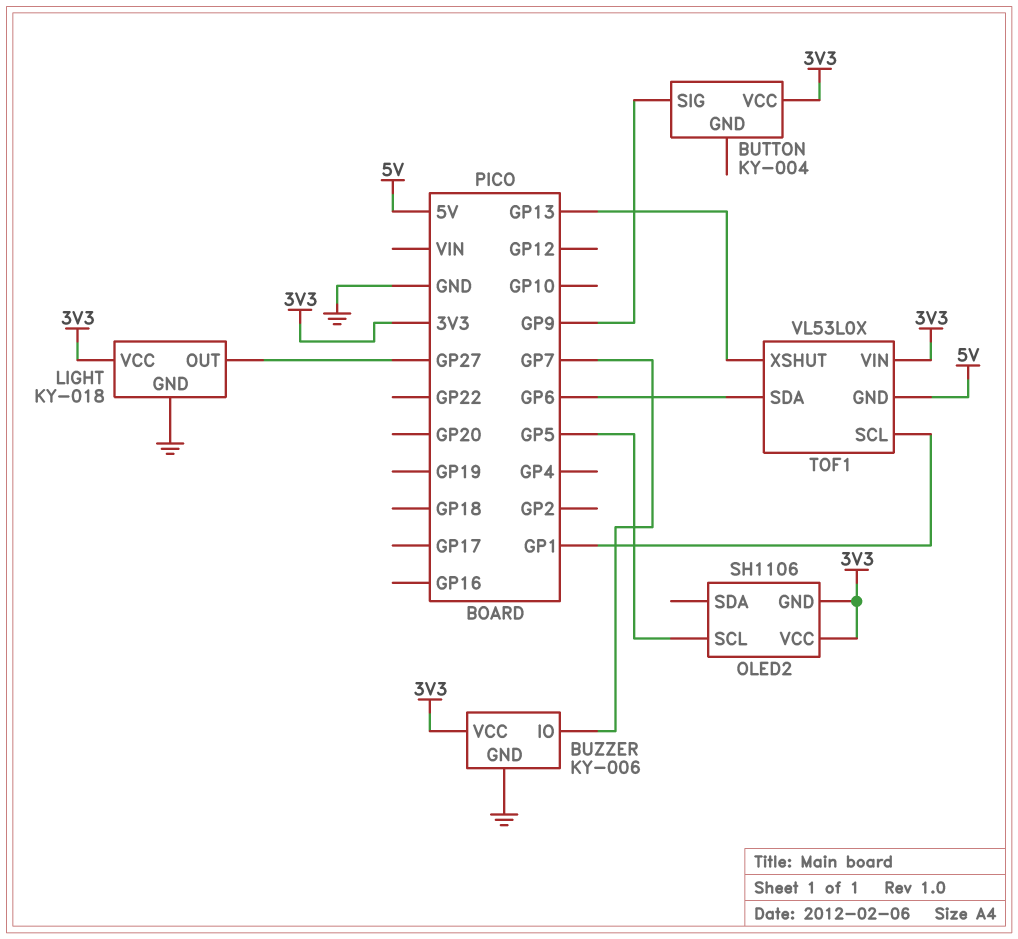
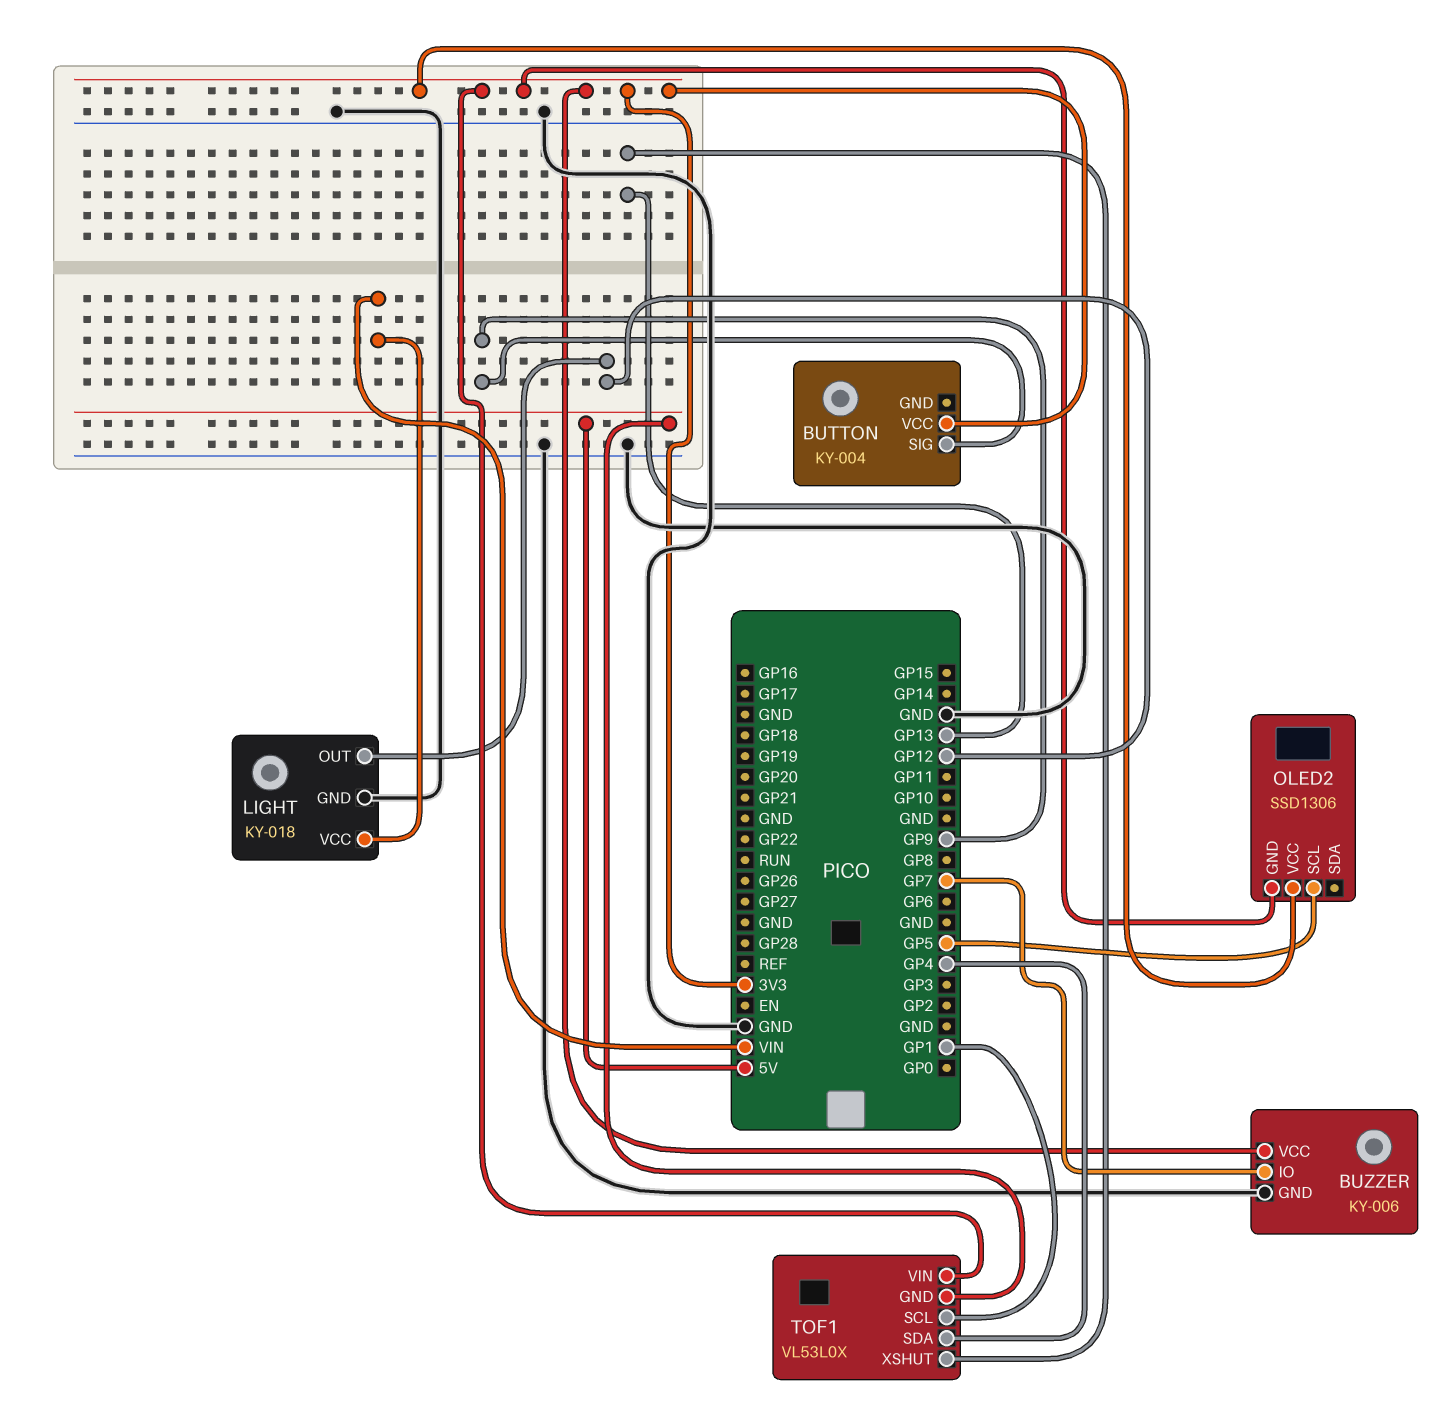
LIGHT pin OUT: GP27 -> GP12
LIGHT pin VCC: 3V3 -> VIN
OLED2: SH1106 -> SSD1306
TOF1 pin SDA: GP6 -> GP4

